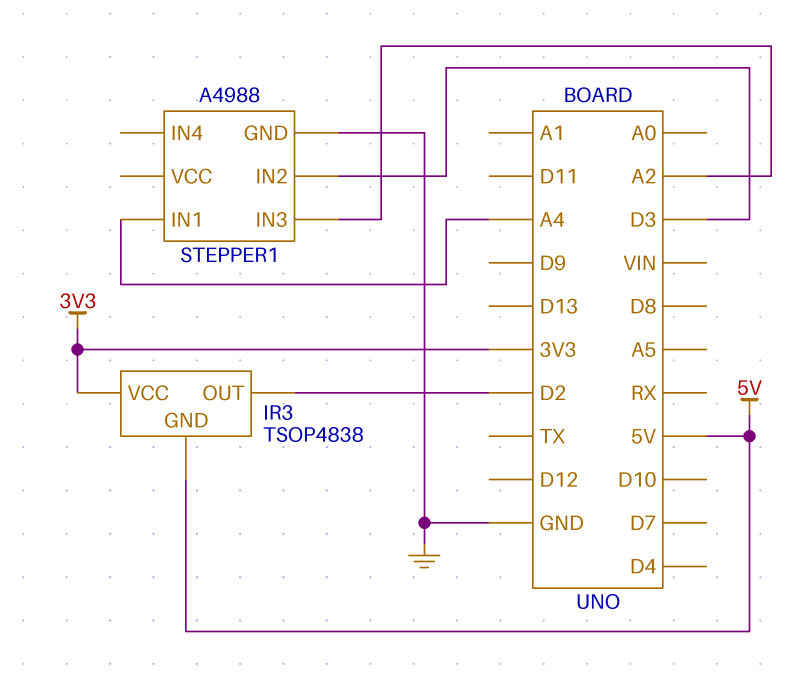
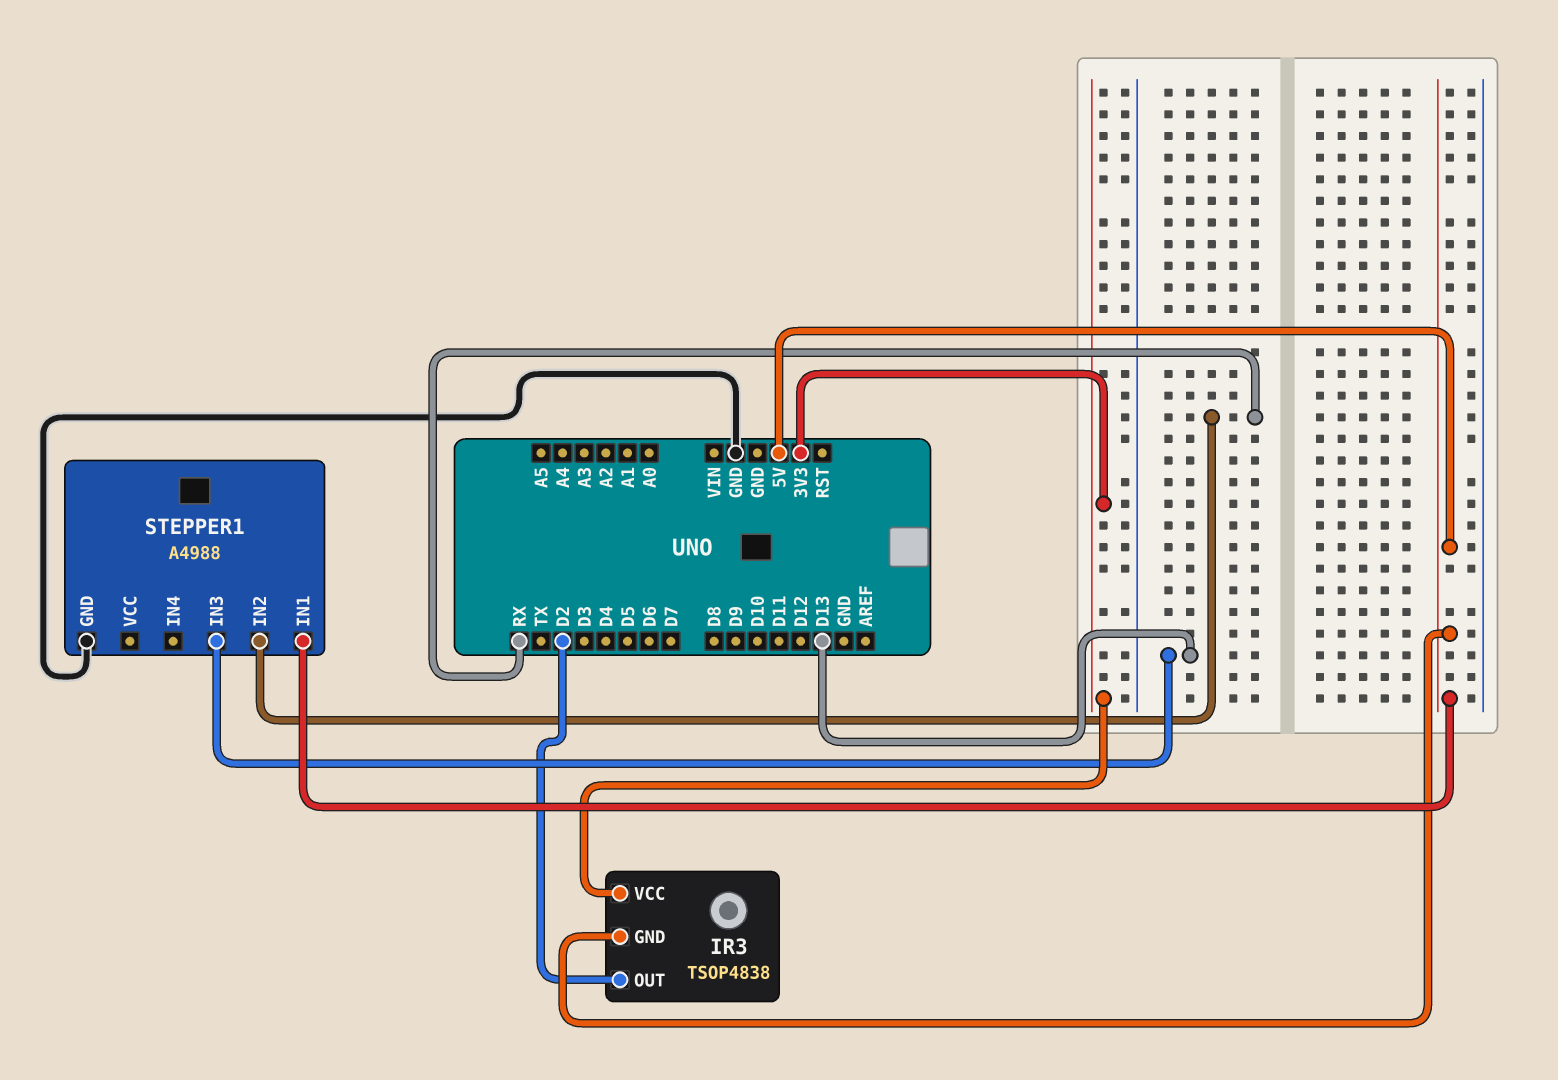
STEPPER1 pin IN1: A4 -> 5V
STEPPER1 pin IN2: D3 -> RX
STEPPER1 pin IN3: A2 -> D13

